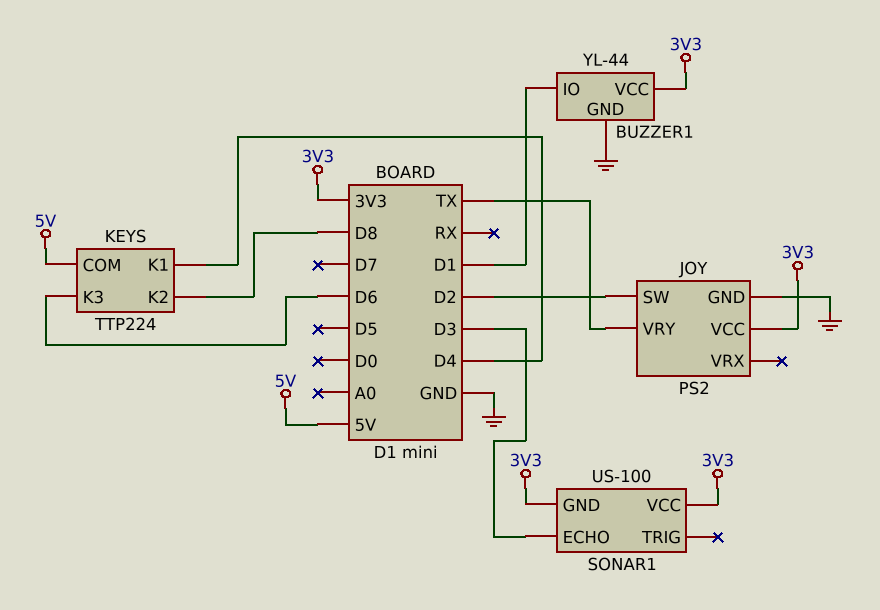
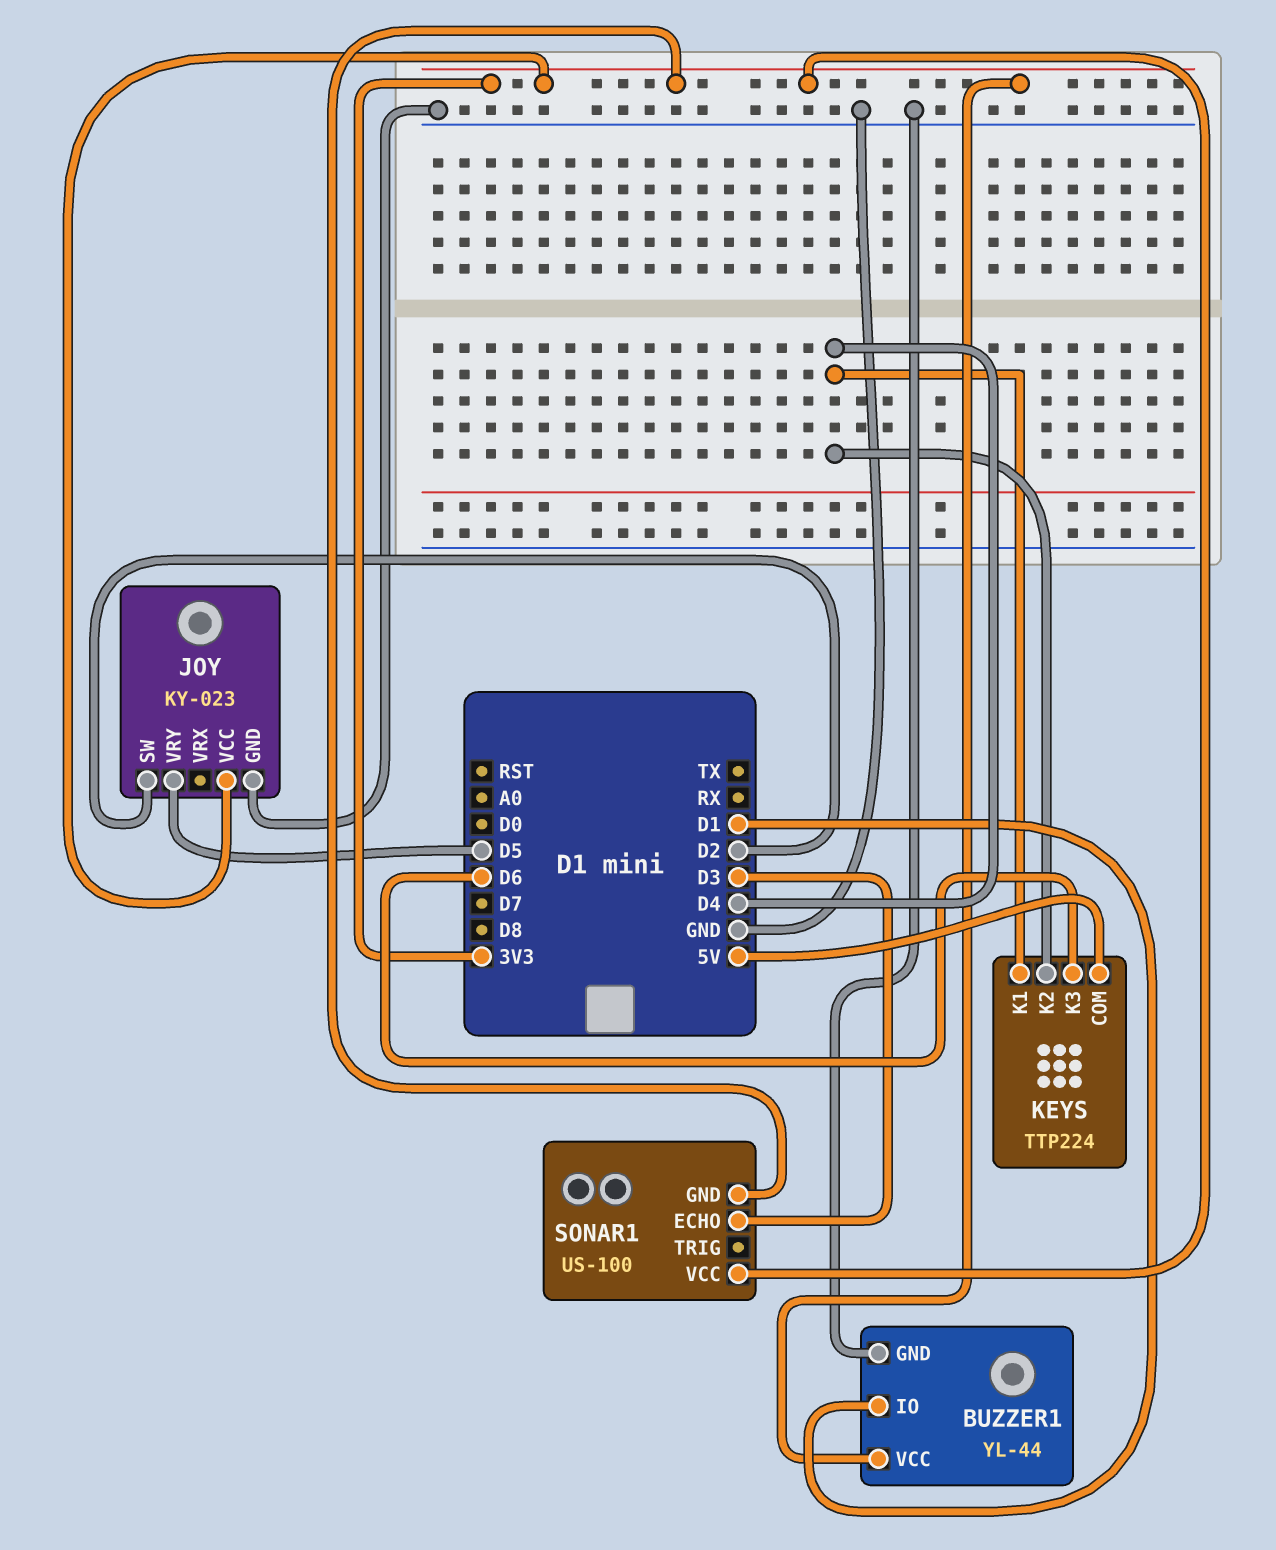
JOY: PS2 -> KY-023
JOY pin VRY: TX -> D5
KEYS pin K2: D8 -> D4

